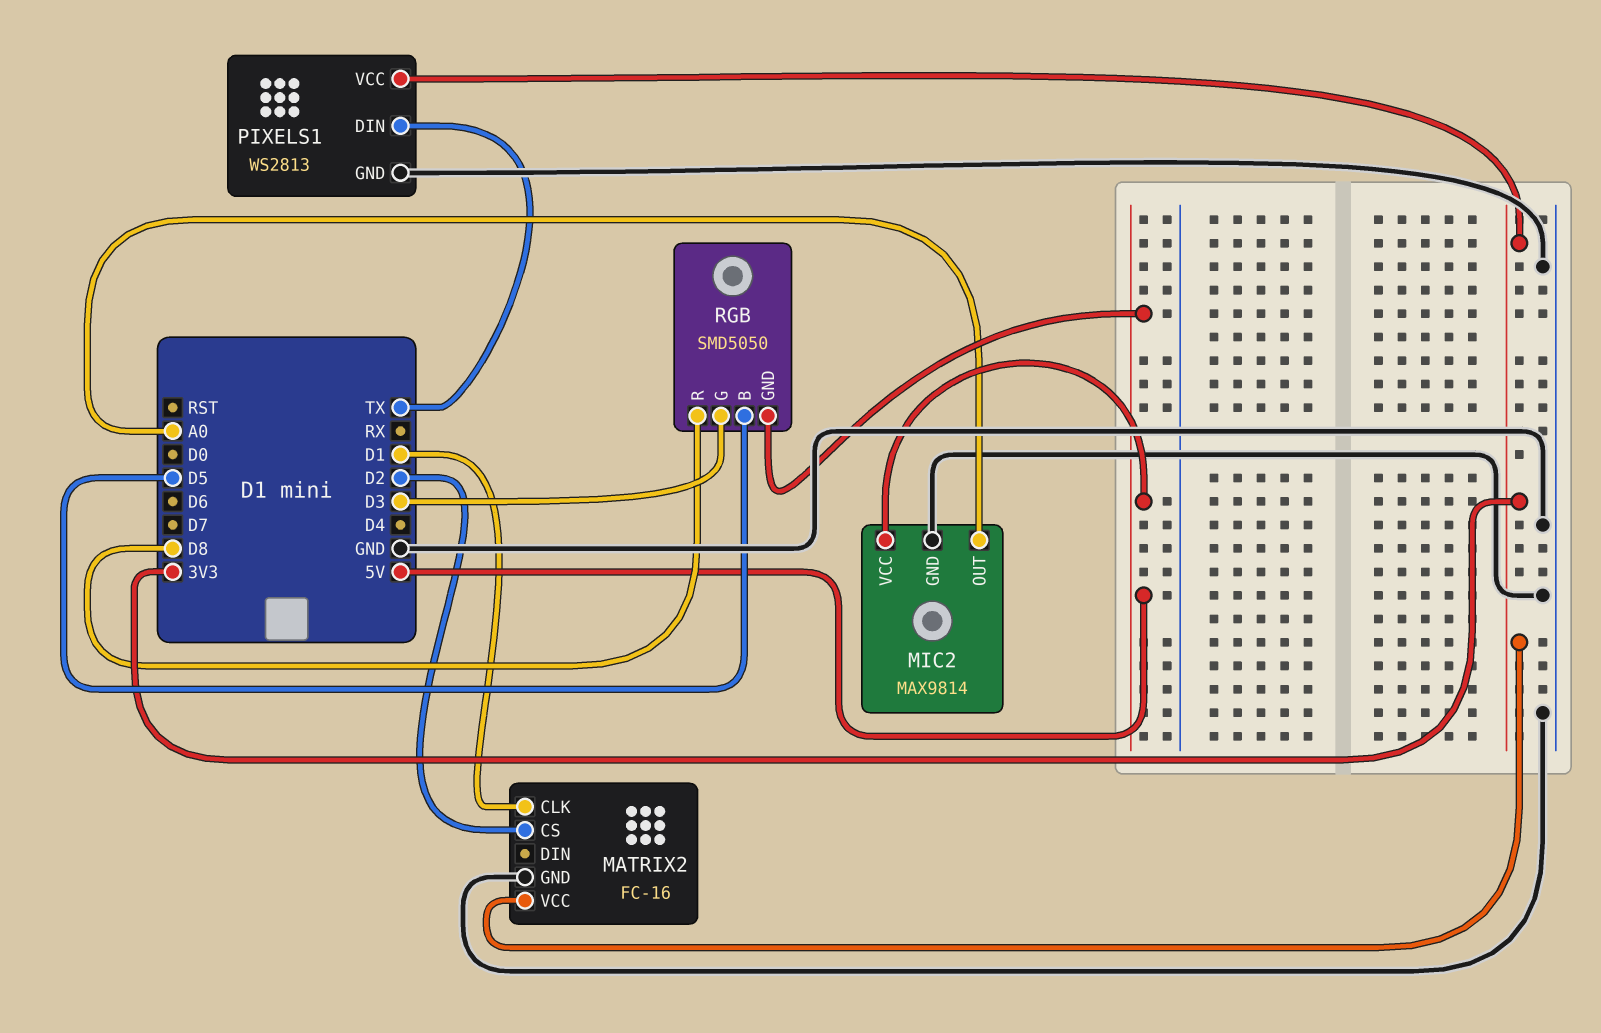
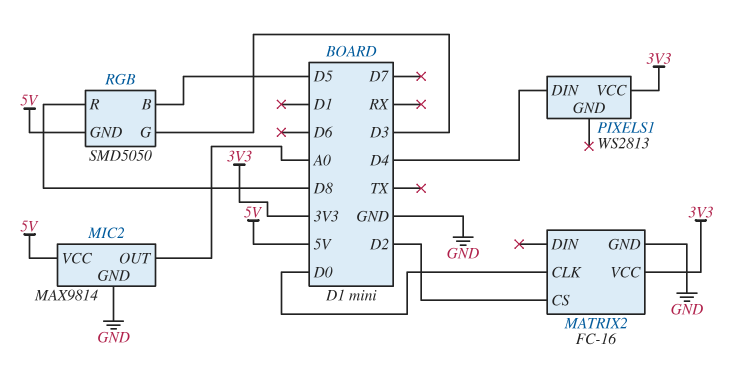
MATRIX2 pin CLK: D1 -> D0
PIXELS1 pin DIN: TX -> D4
PIXELS1 pin GND: GND -> none

